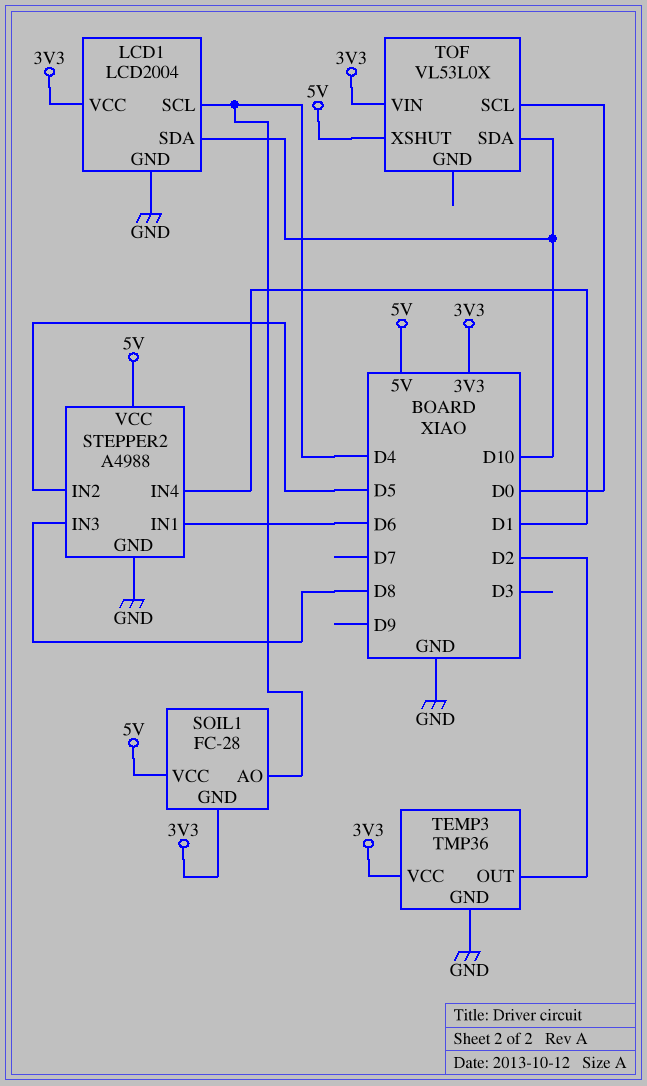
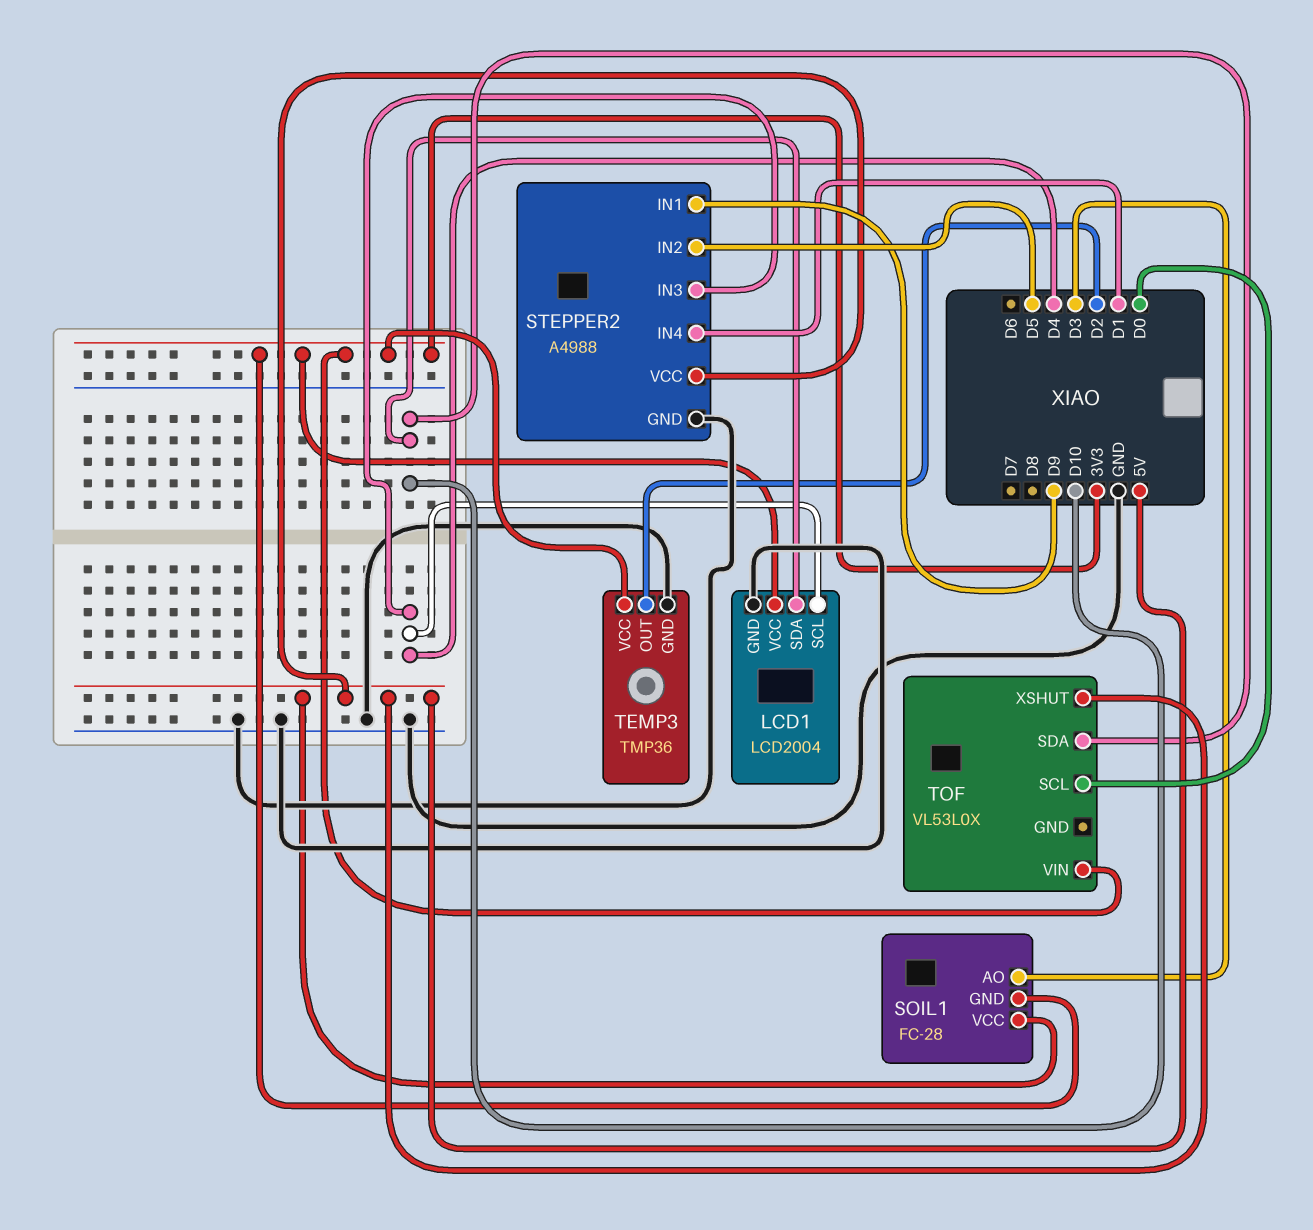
SOIL1 pin AO: D4 -> D3
STEPPER2 pin IN1: D6 -> D9
STEPPER2 pin IN3: D8 -> D4

